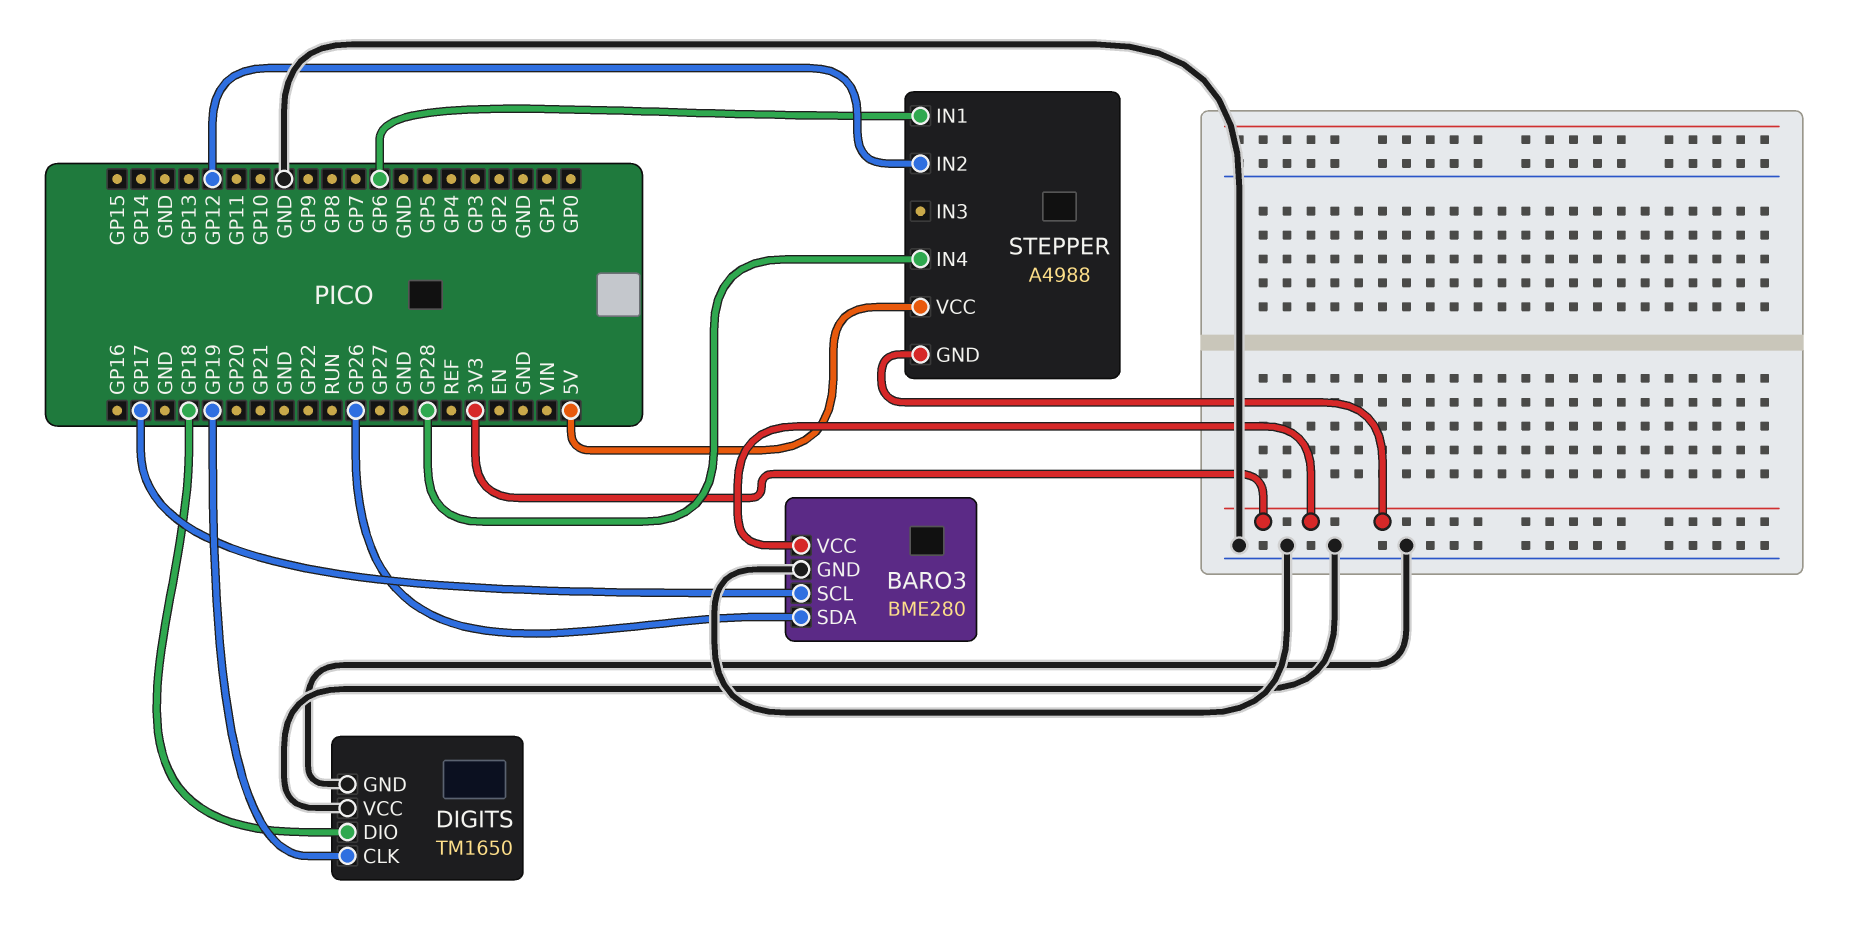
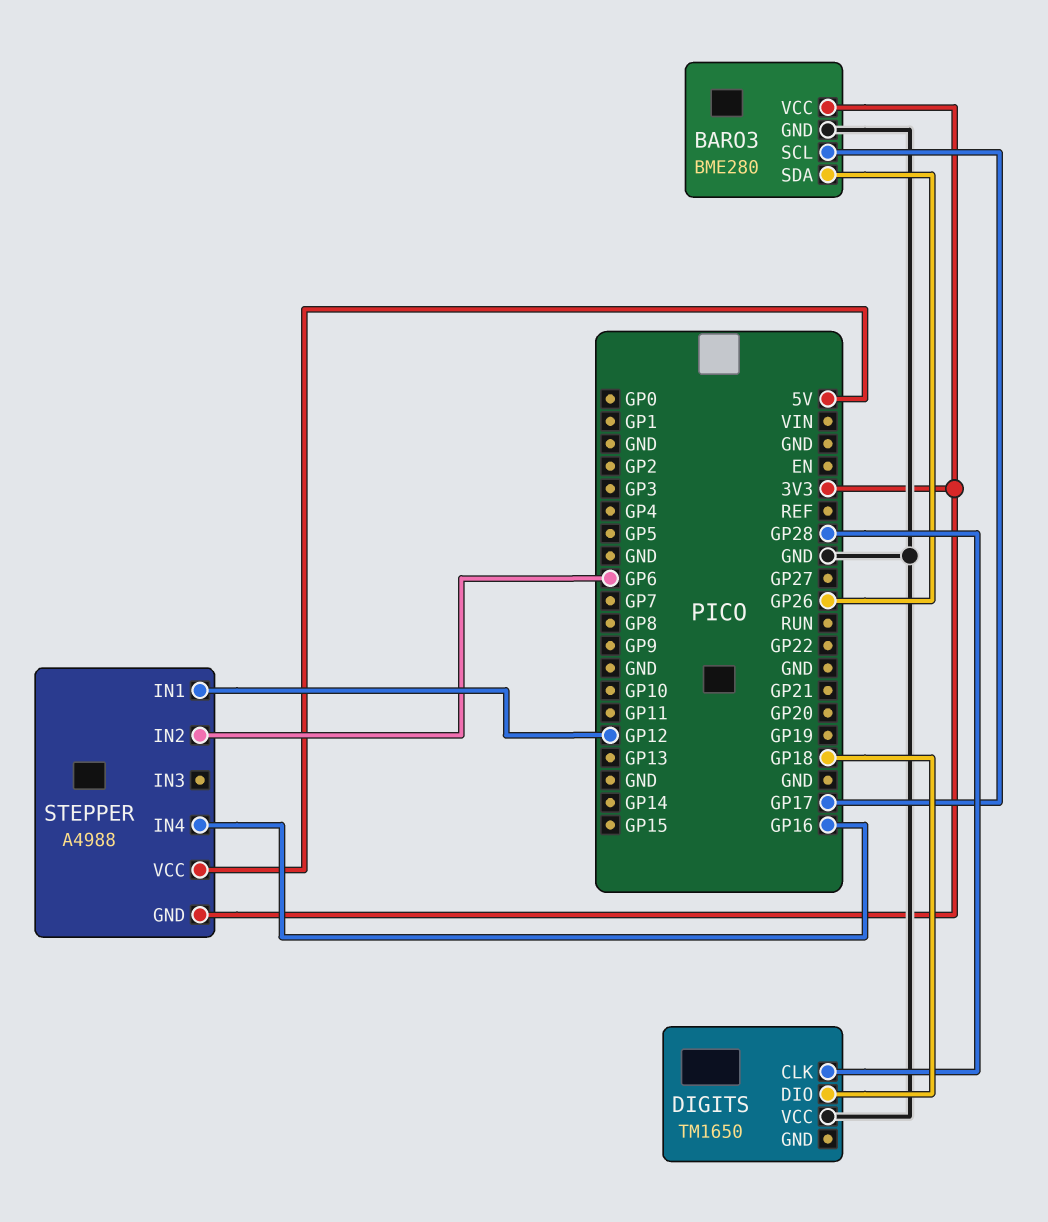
DIGITS pin CLK: GP19 -> GP28
DIGITS pin GND: GND -> none
STEPPER pin IN1: GP6 -> GP12
STEPPER pin IN2: GP12 -> GP6
STEPPER pin IN4: GP28 -> GP16

